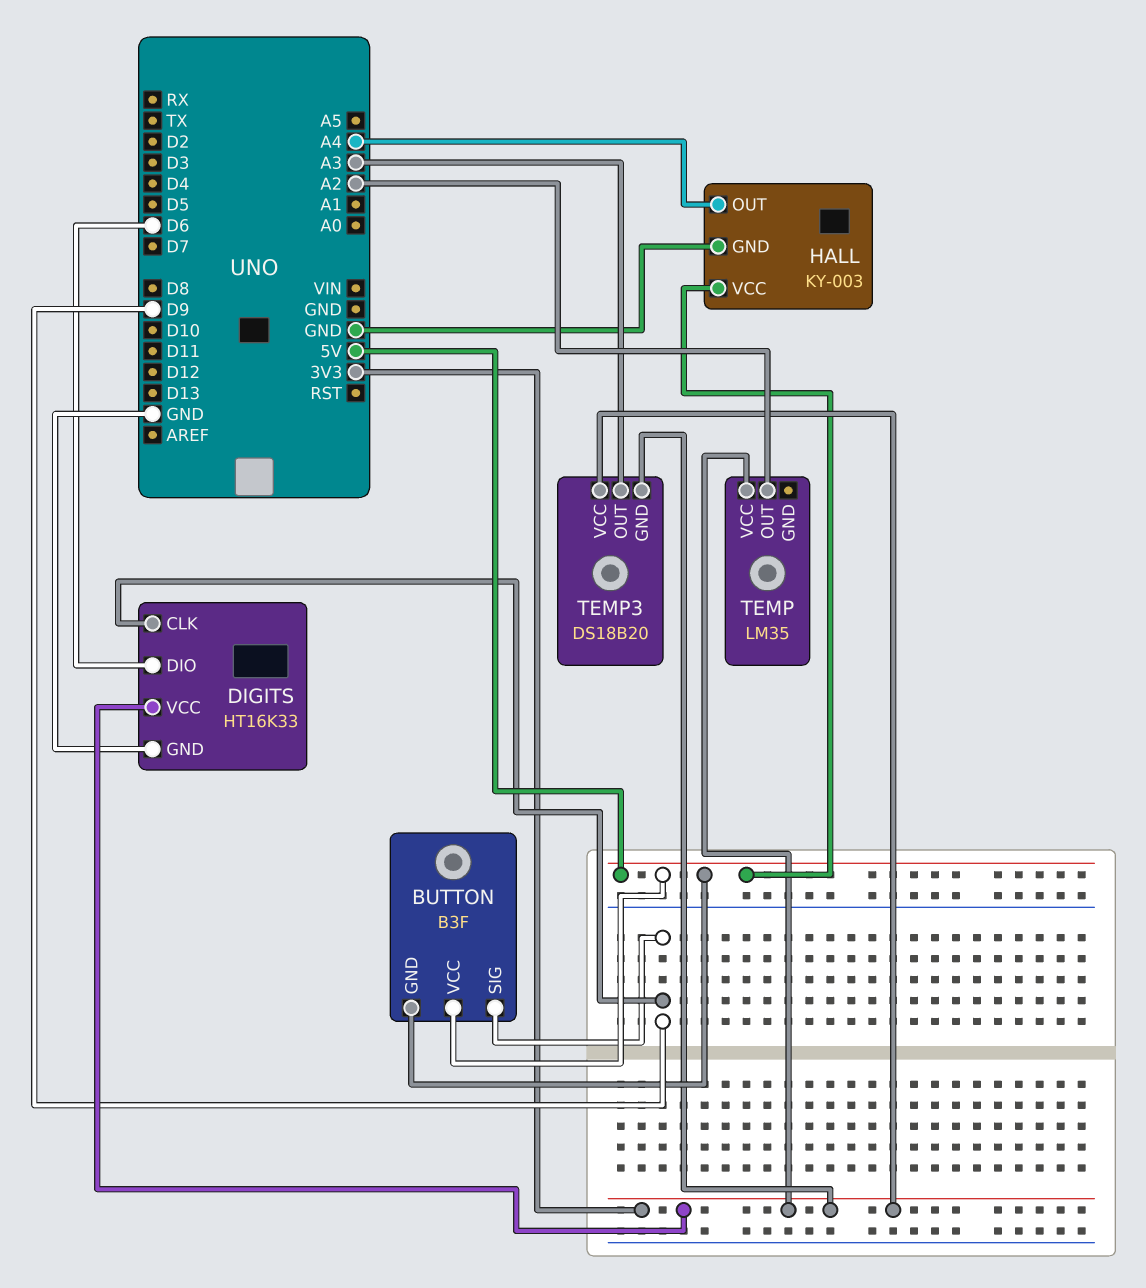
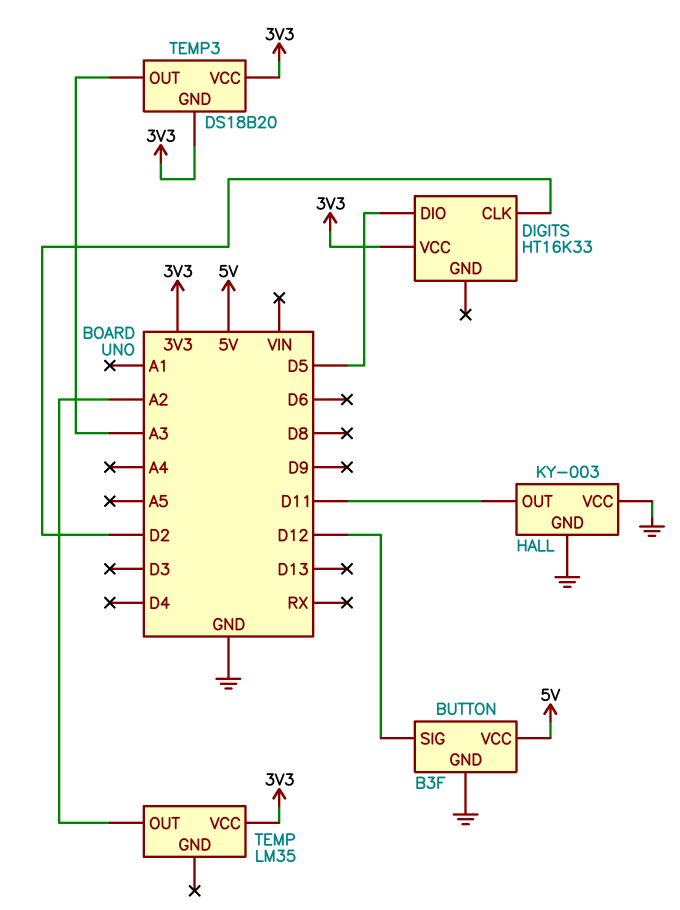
BUTTON pin GND: 5V -> GND
BUTTON pin SIG: D9 -> D12
DIGITS pin CLK: D9 -> D2
DIGITS pin DIO: D6 -> D5
DIGITS pin GND: GND -> none
HALL pin OUT: A4 -> D11
HALL pin VCC: 5V -> GND

